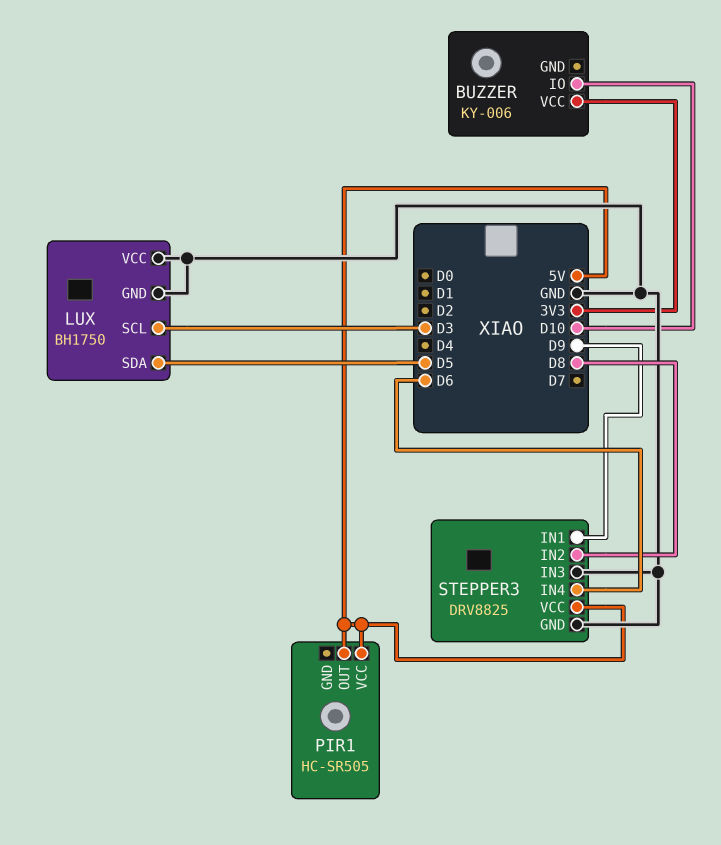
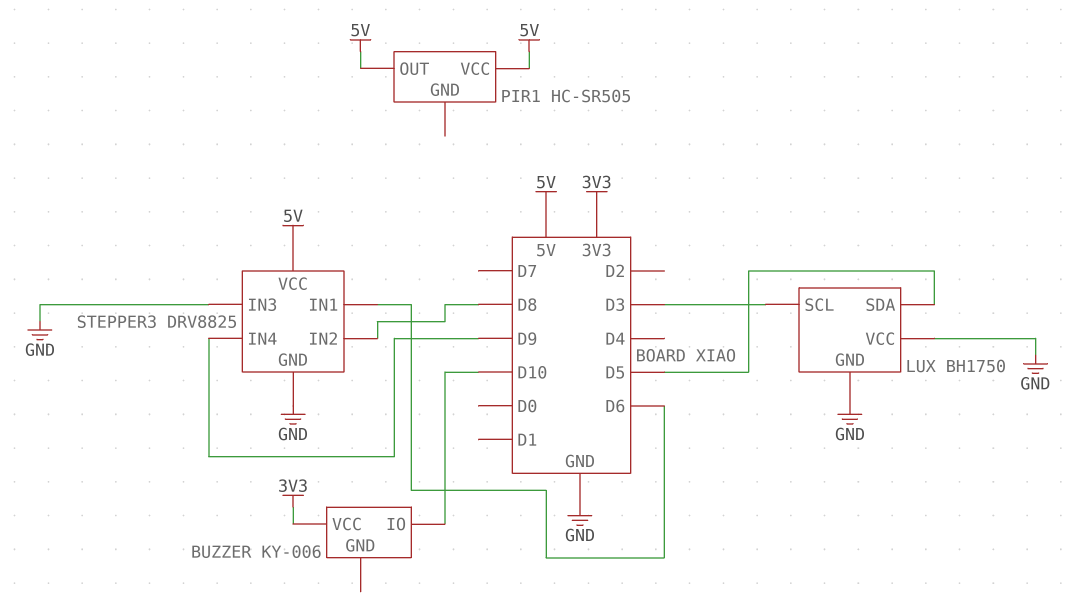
STEPPER3 pin IN1: D9 -> D6
STEPPER3 pin IN4: D6 -> D9

